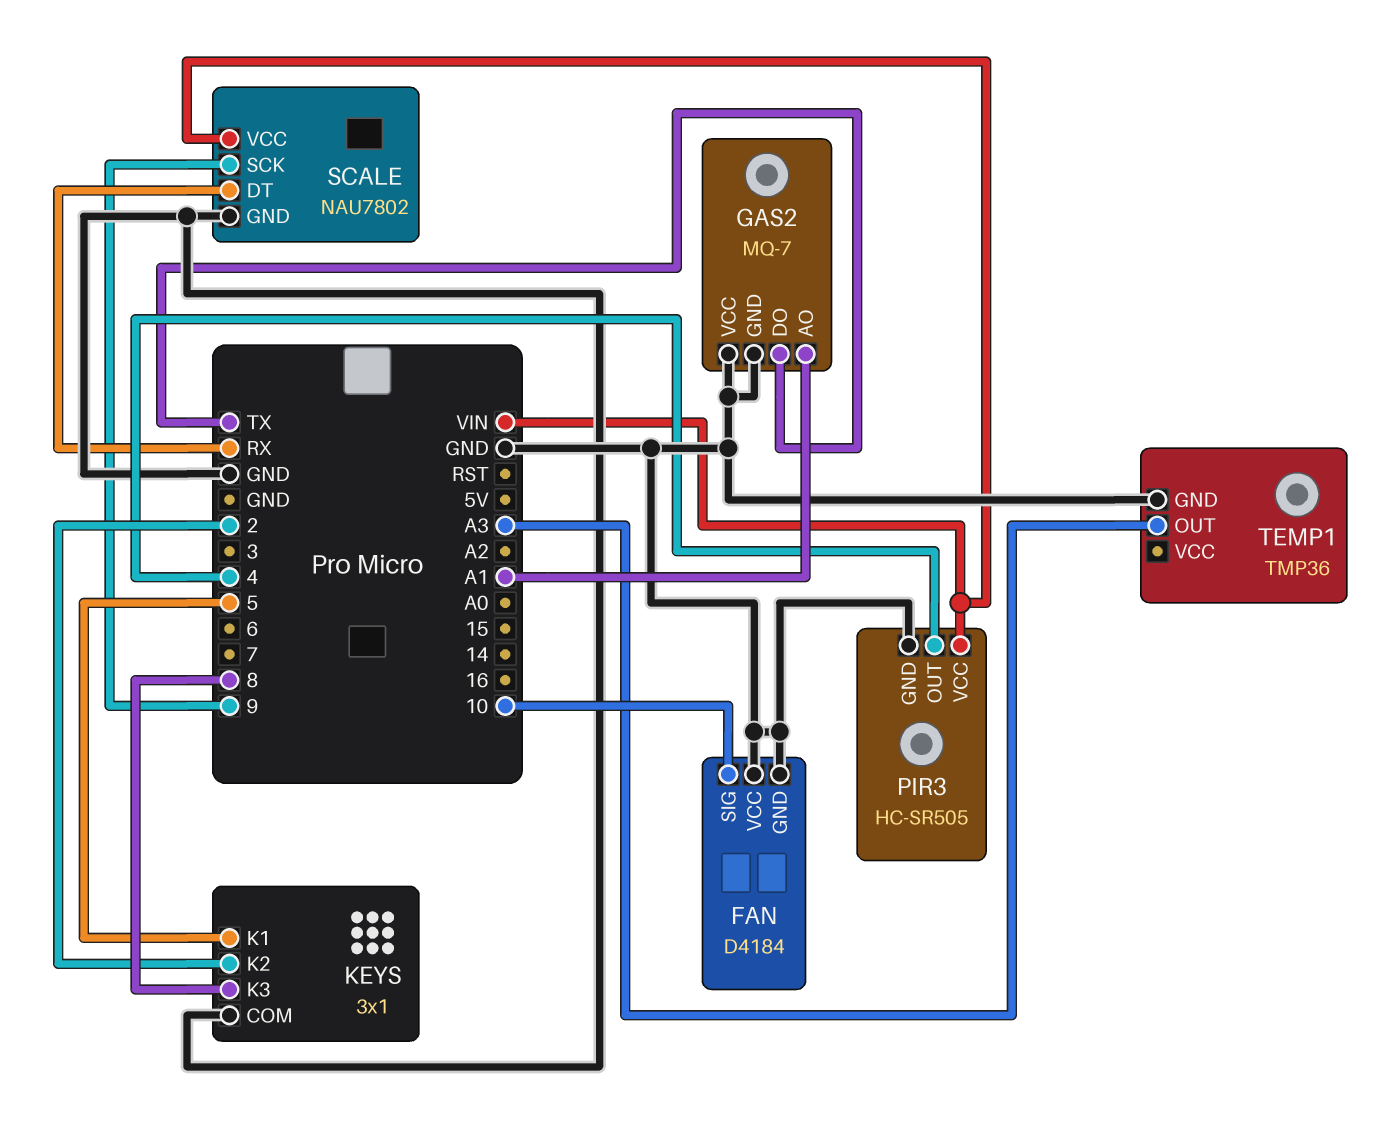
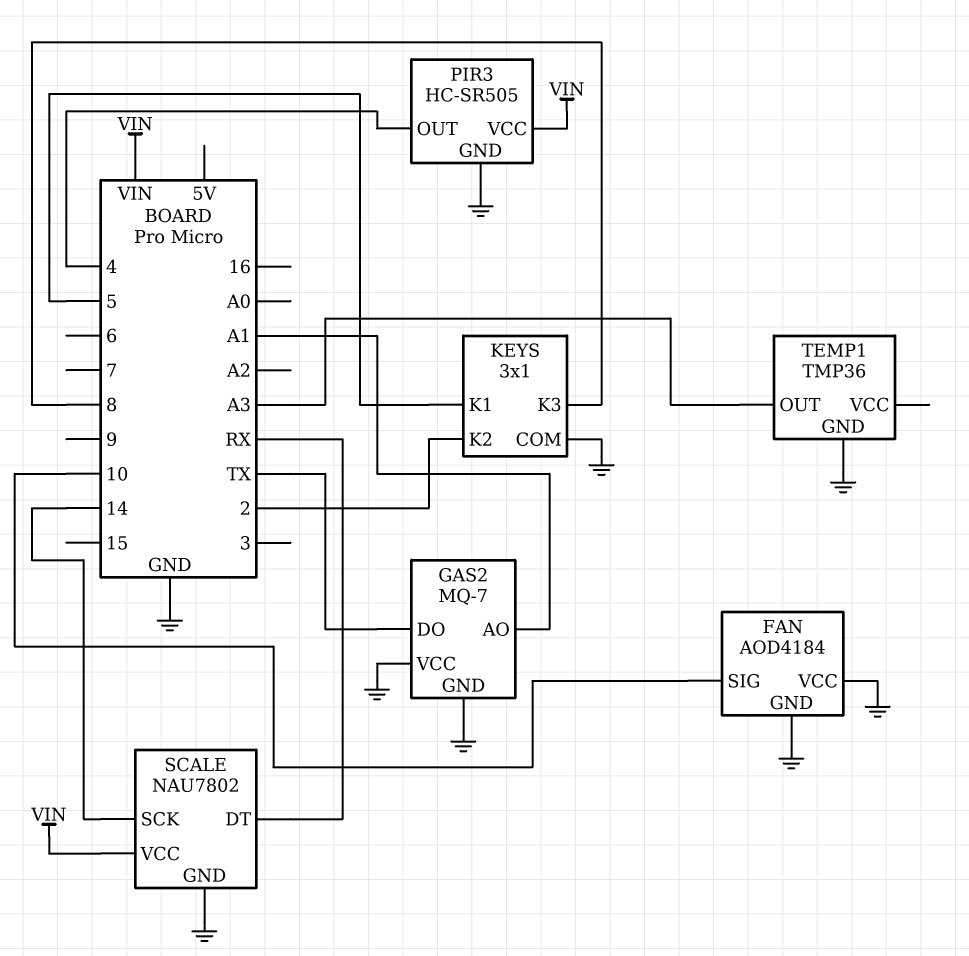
FAN: D4184 -> AOD4184
SCALE pin SCK: 9 -> 14

